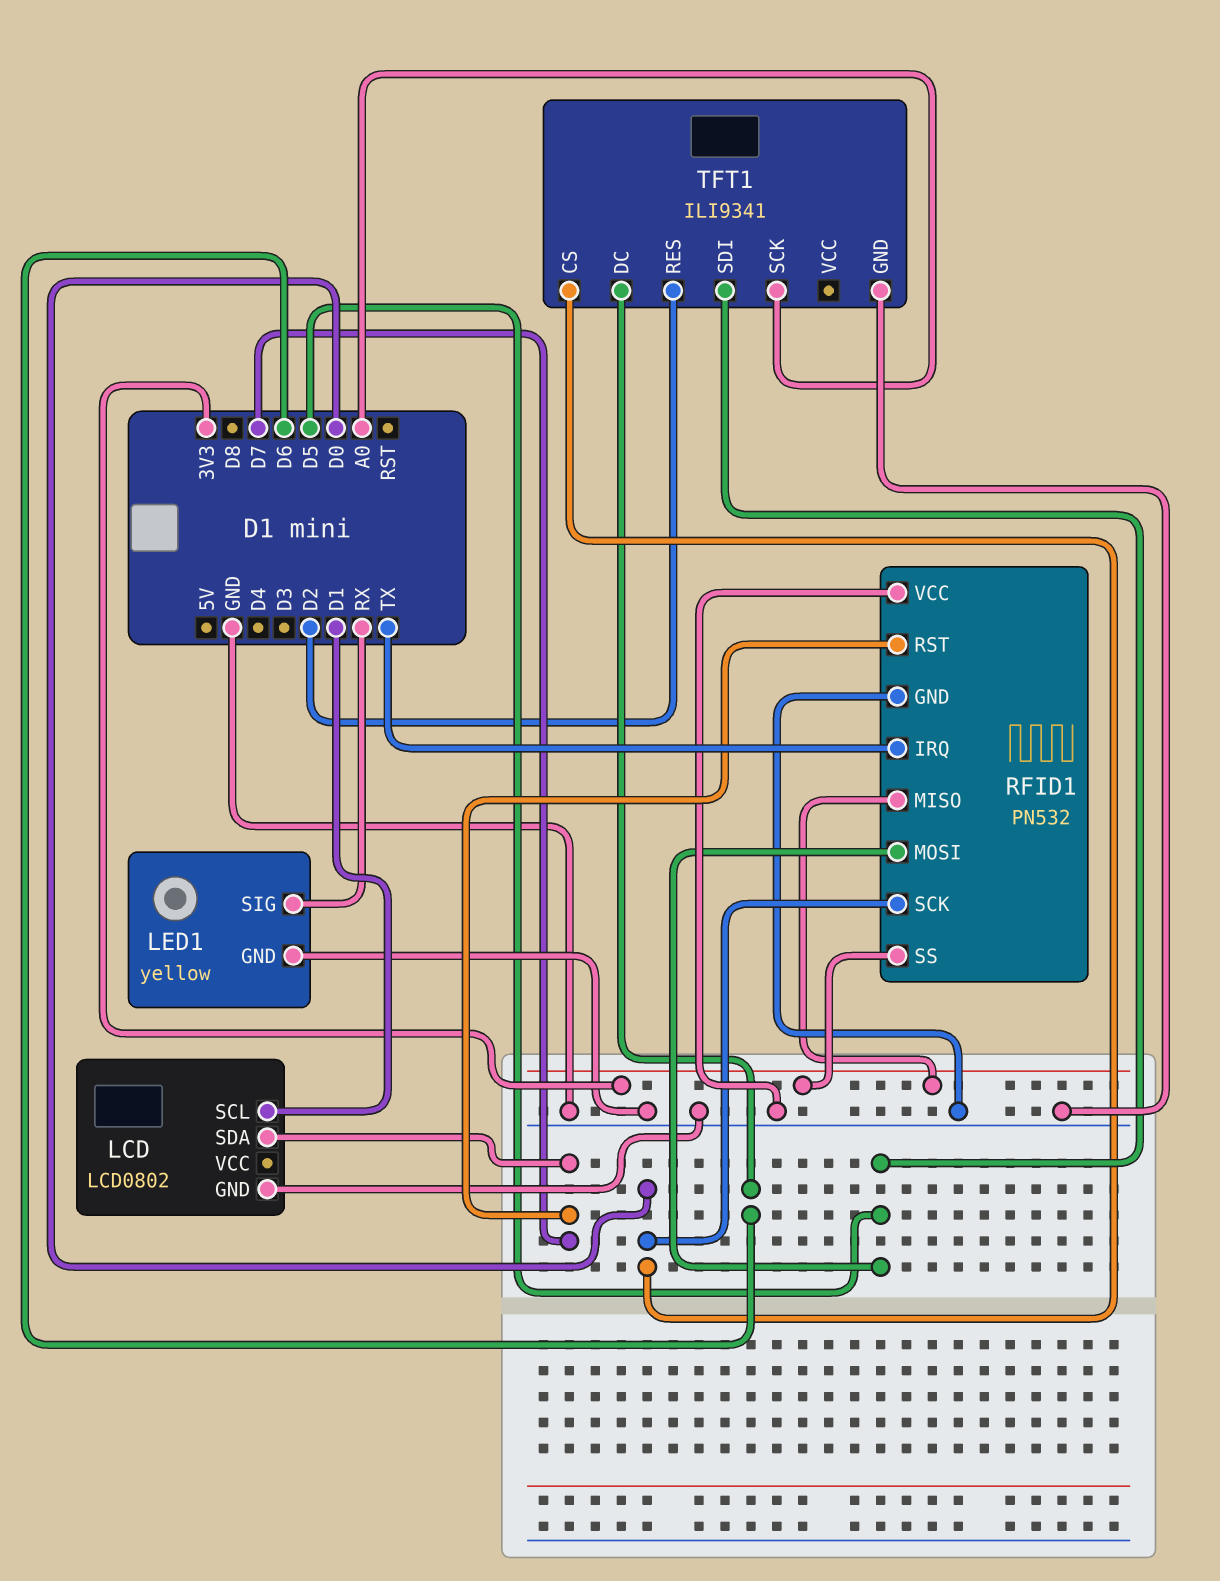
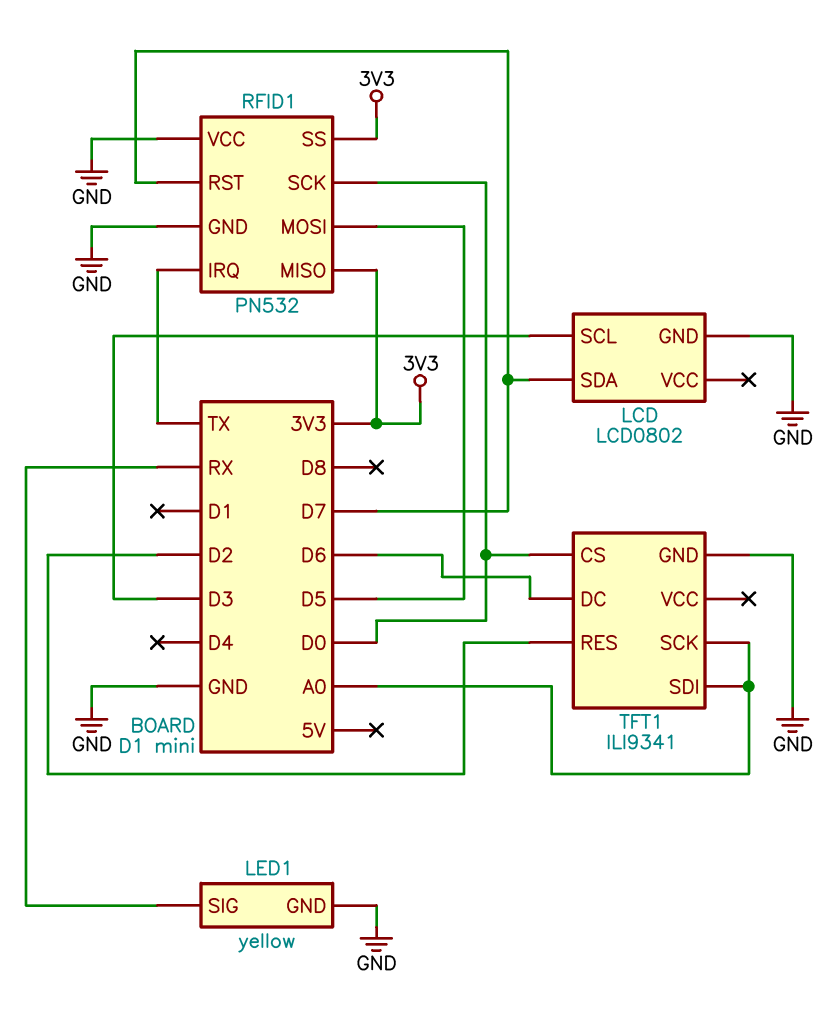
LCD pin SCL: D1 -> D3
TFT1 pin SDI: D5 -> A0

